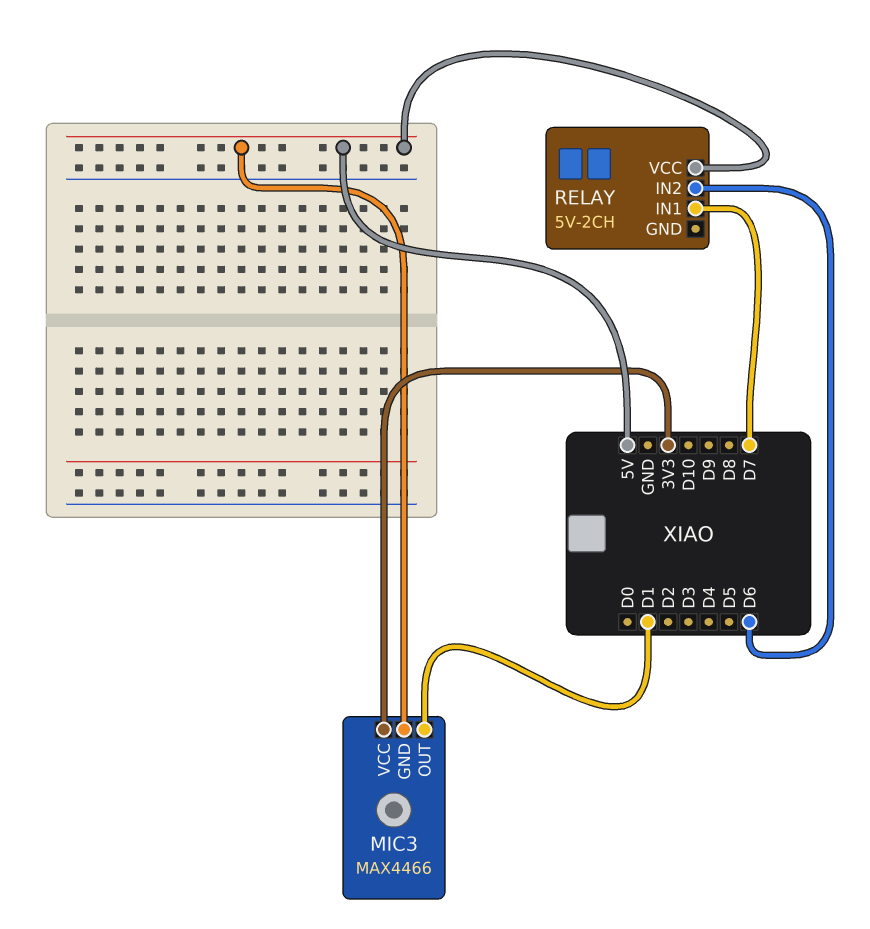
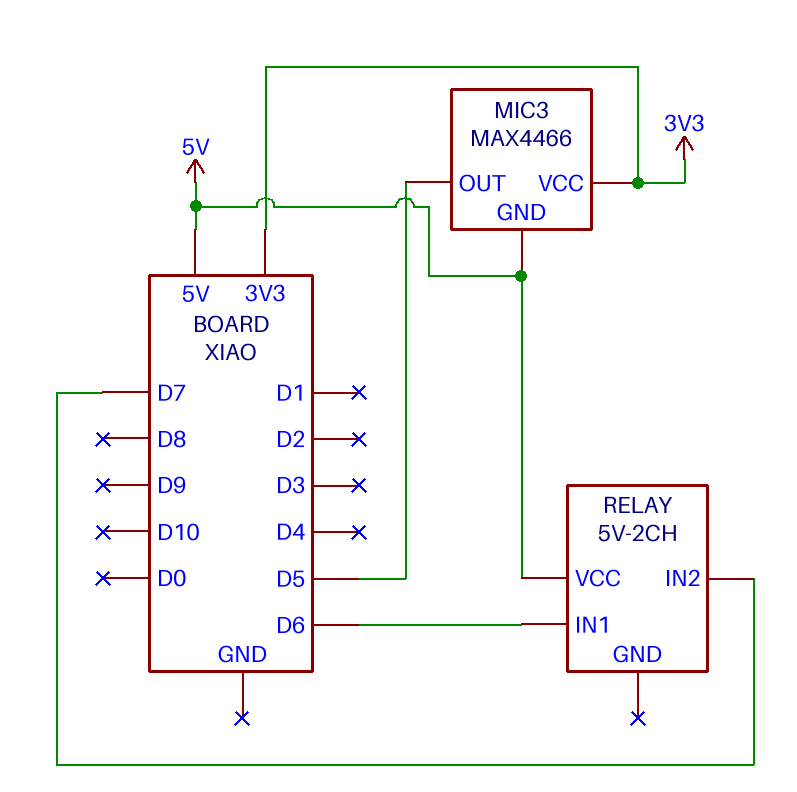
MIC3 pin OUT: D1 -> D5
RELAY pin IN1: D7 -> D6
RELAY pin IN2: D6 -> D7

